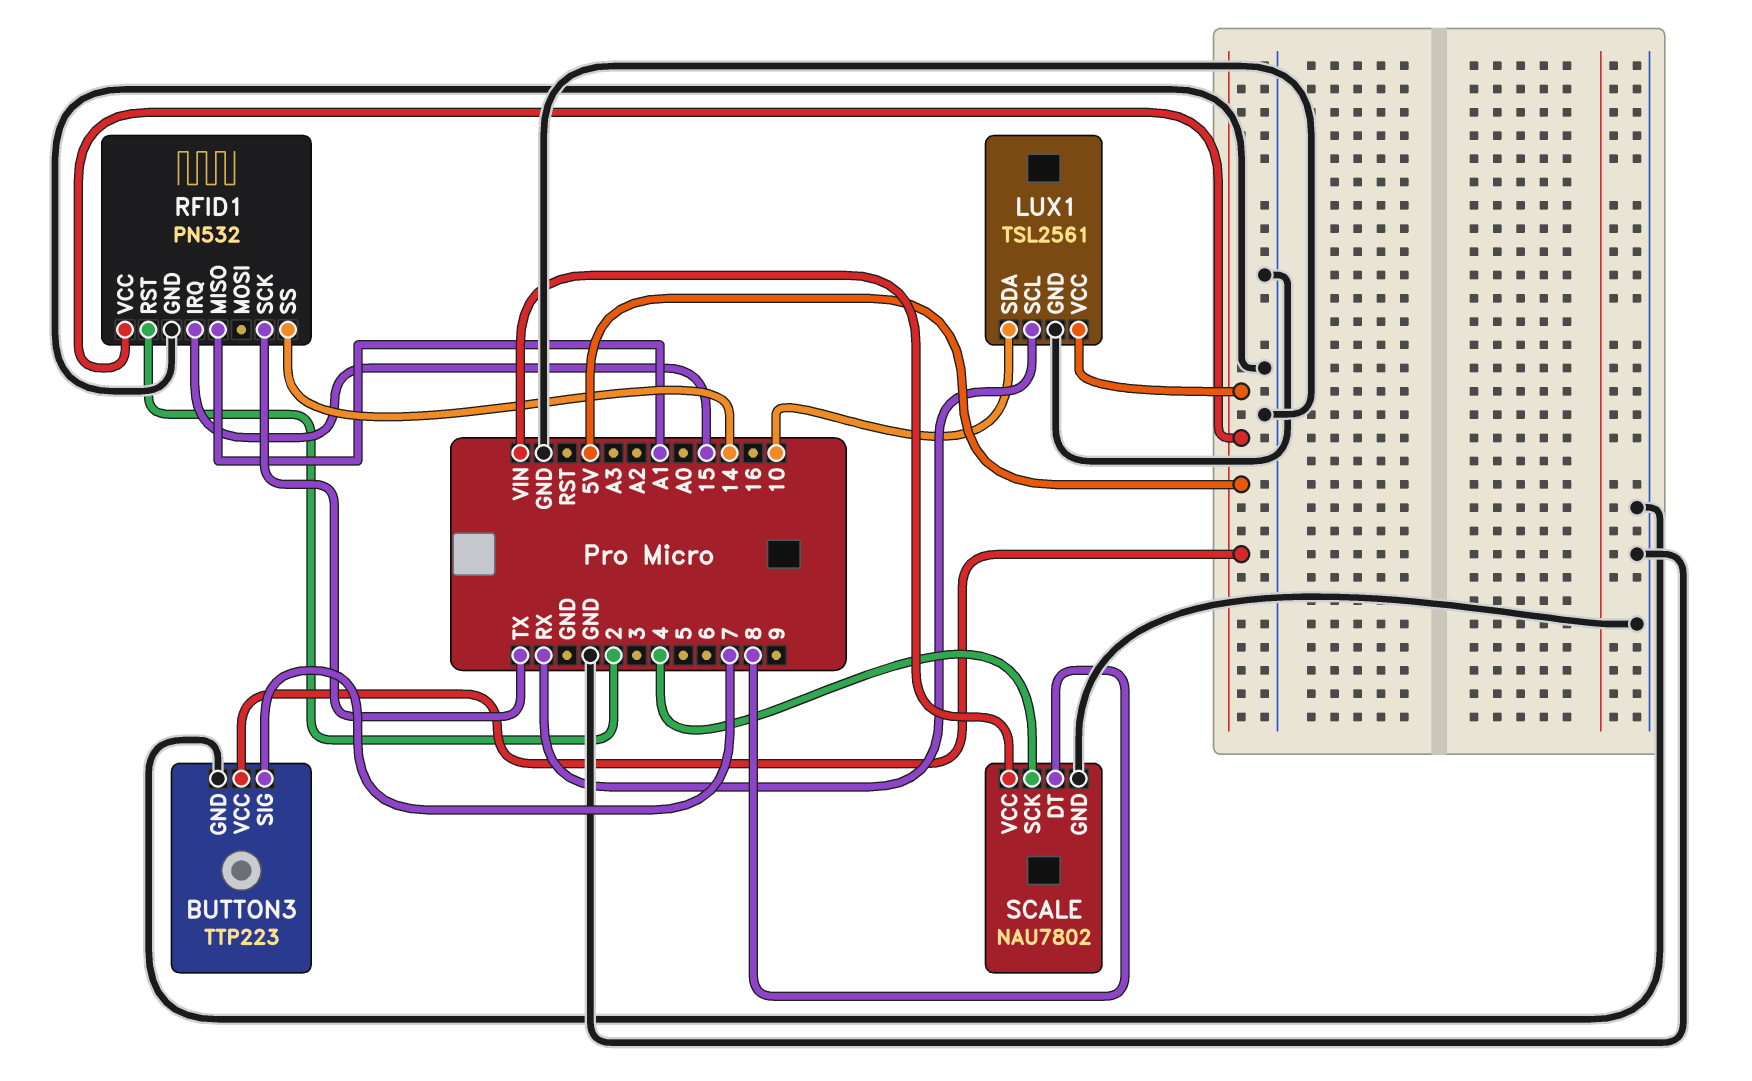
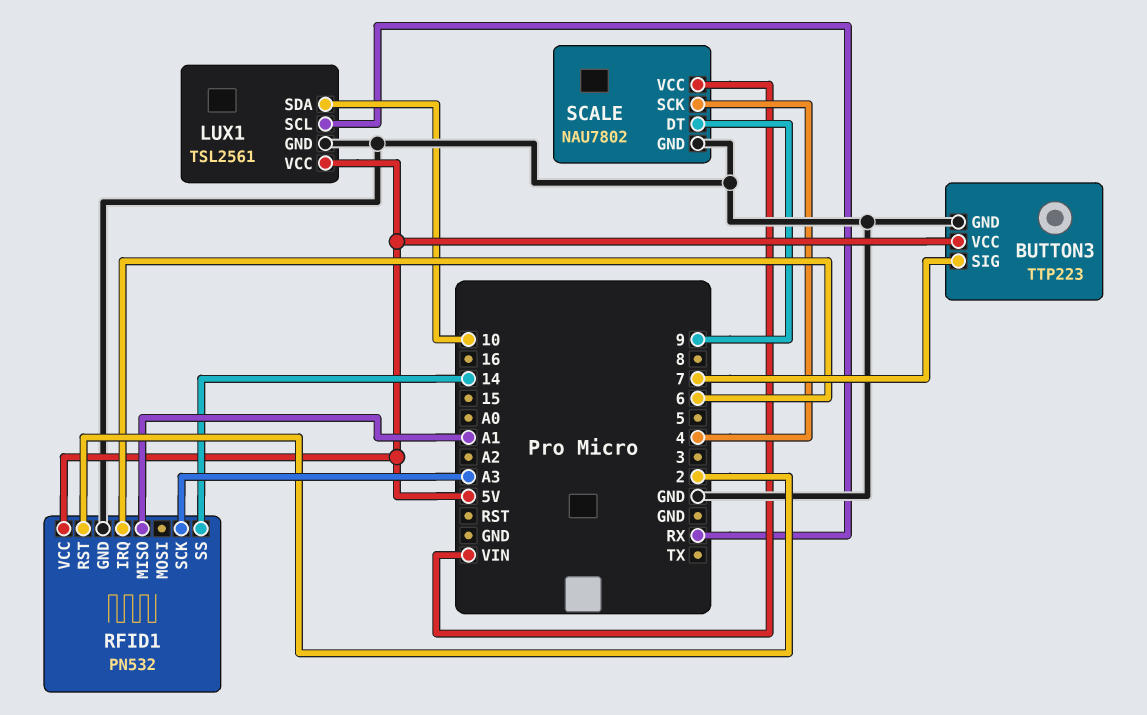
RFID1 pin IRQ: 15 -> 6
RFID1 pin SCK: TX -> A3
SCALE pin DT: 8 -> 9

